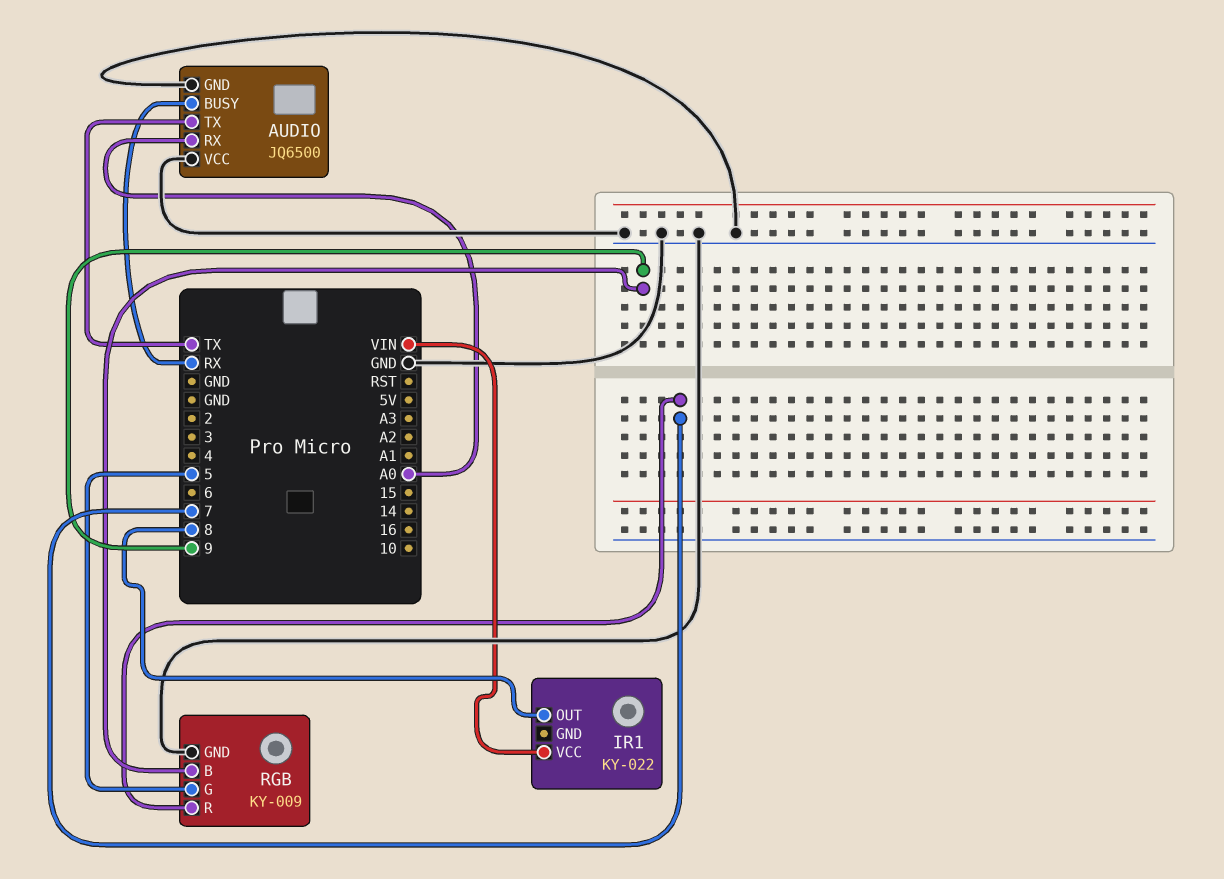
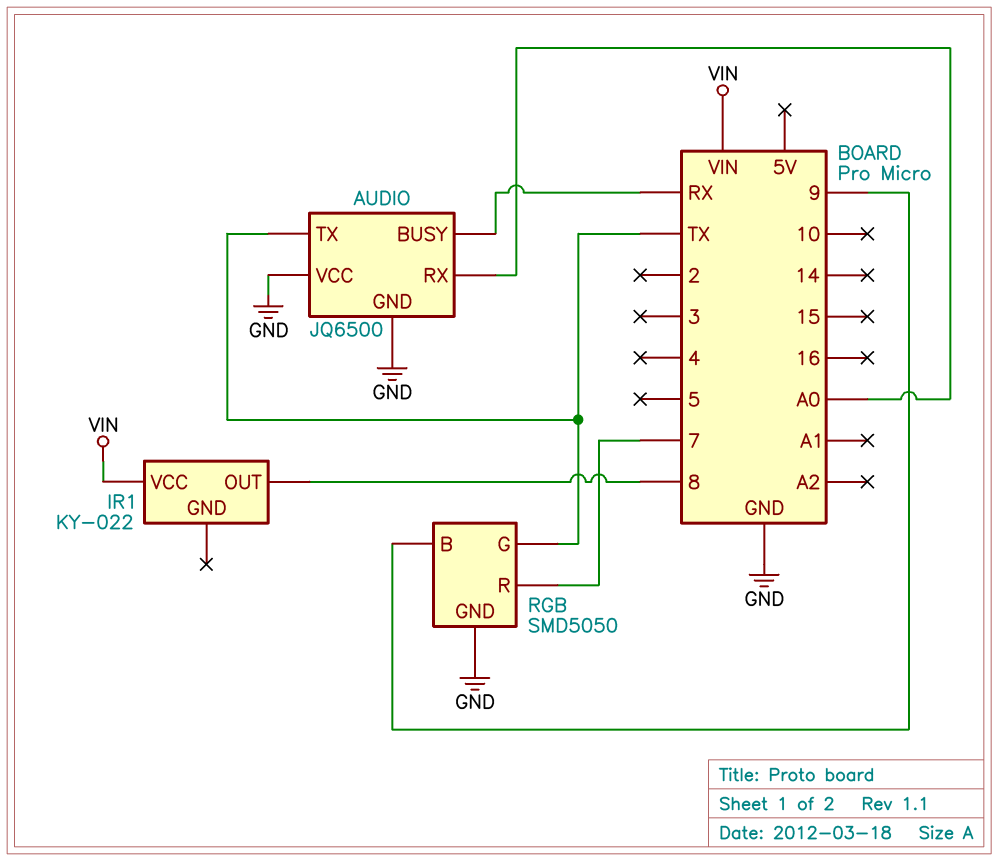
RGB: KY-009 -> SMD5050
RGB pin G: 5 -> TX

